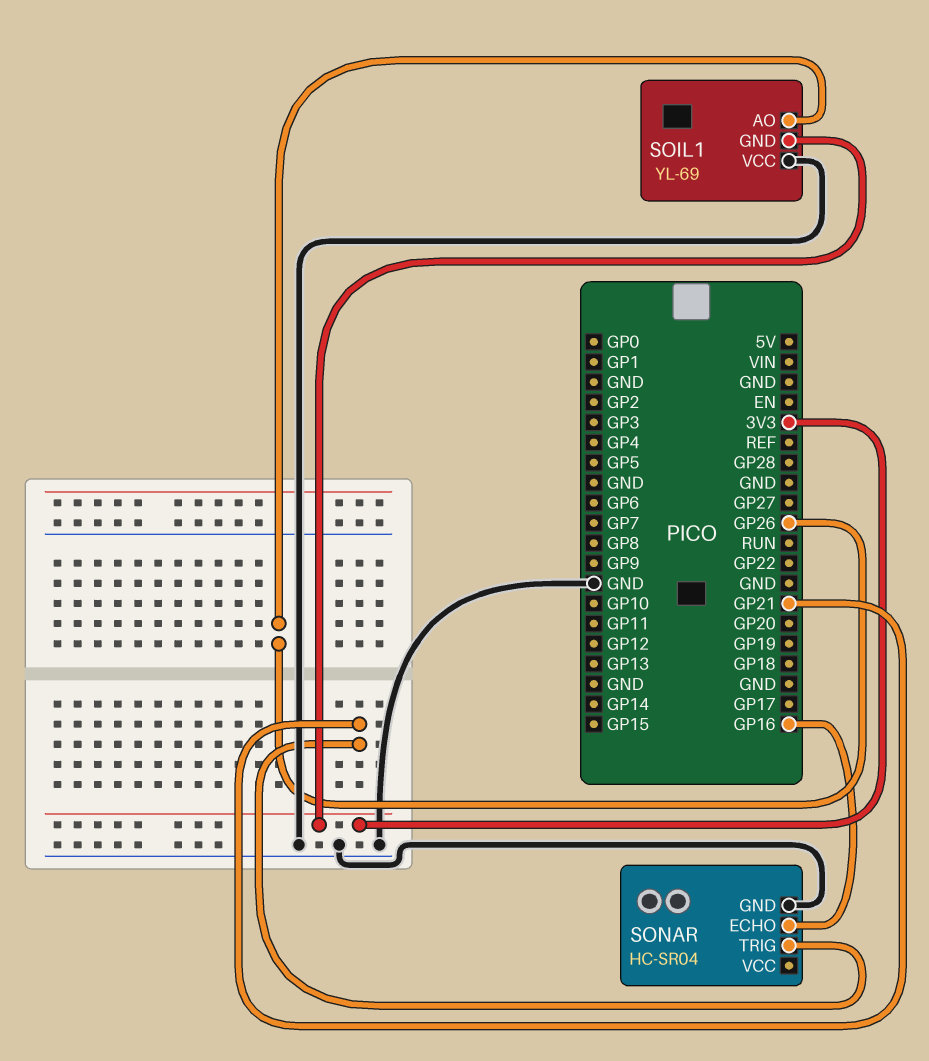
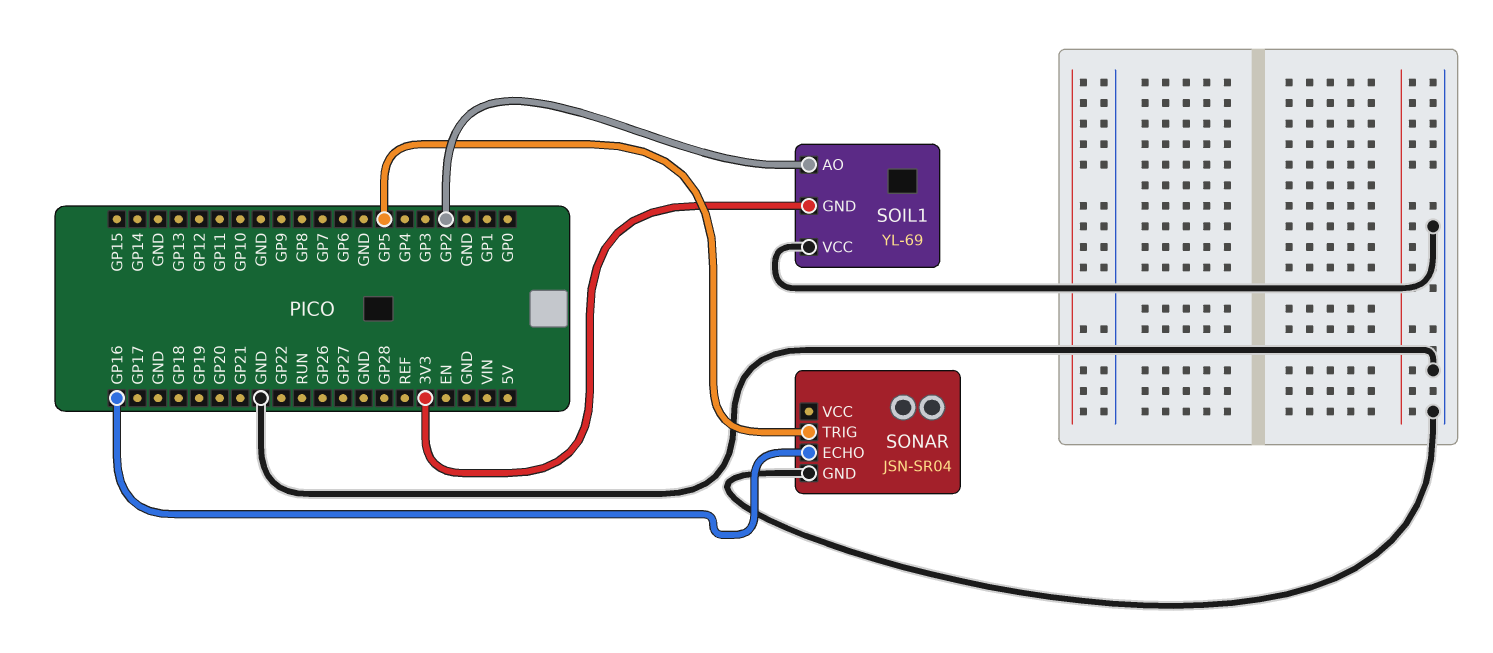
SOIL1 pin AO: GP26 -> GP2
SONAR: HC-SR04 -> JSN-SR04
SONAR pin TRIG: GP21 -> GP5

